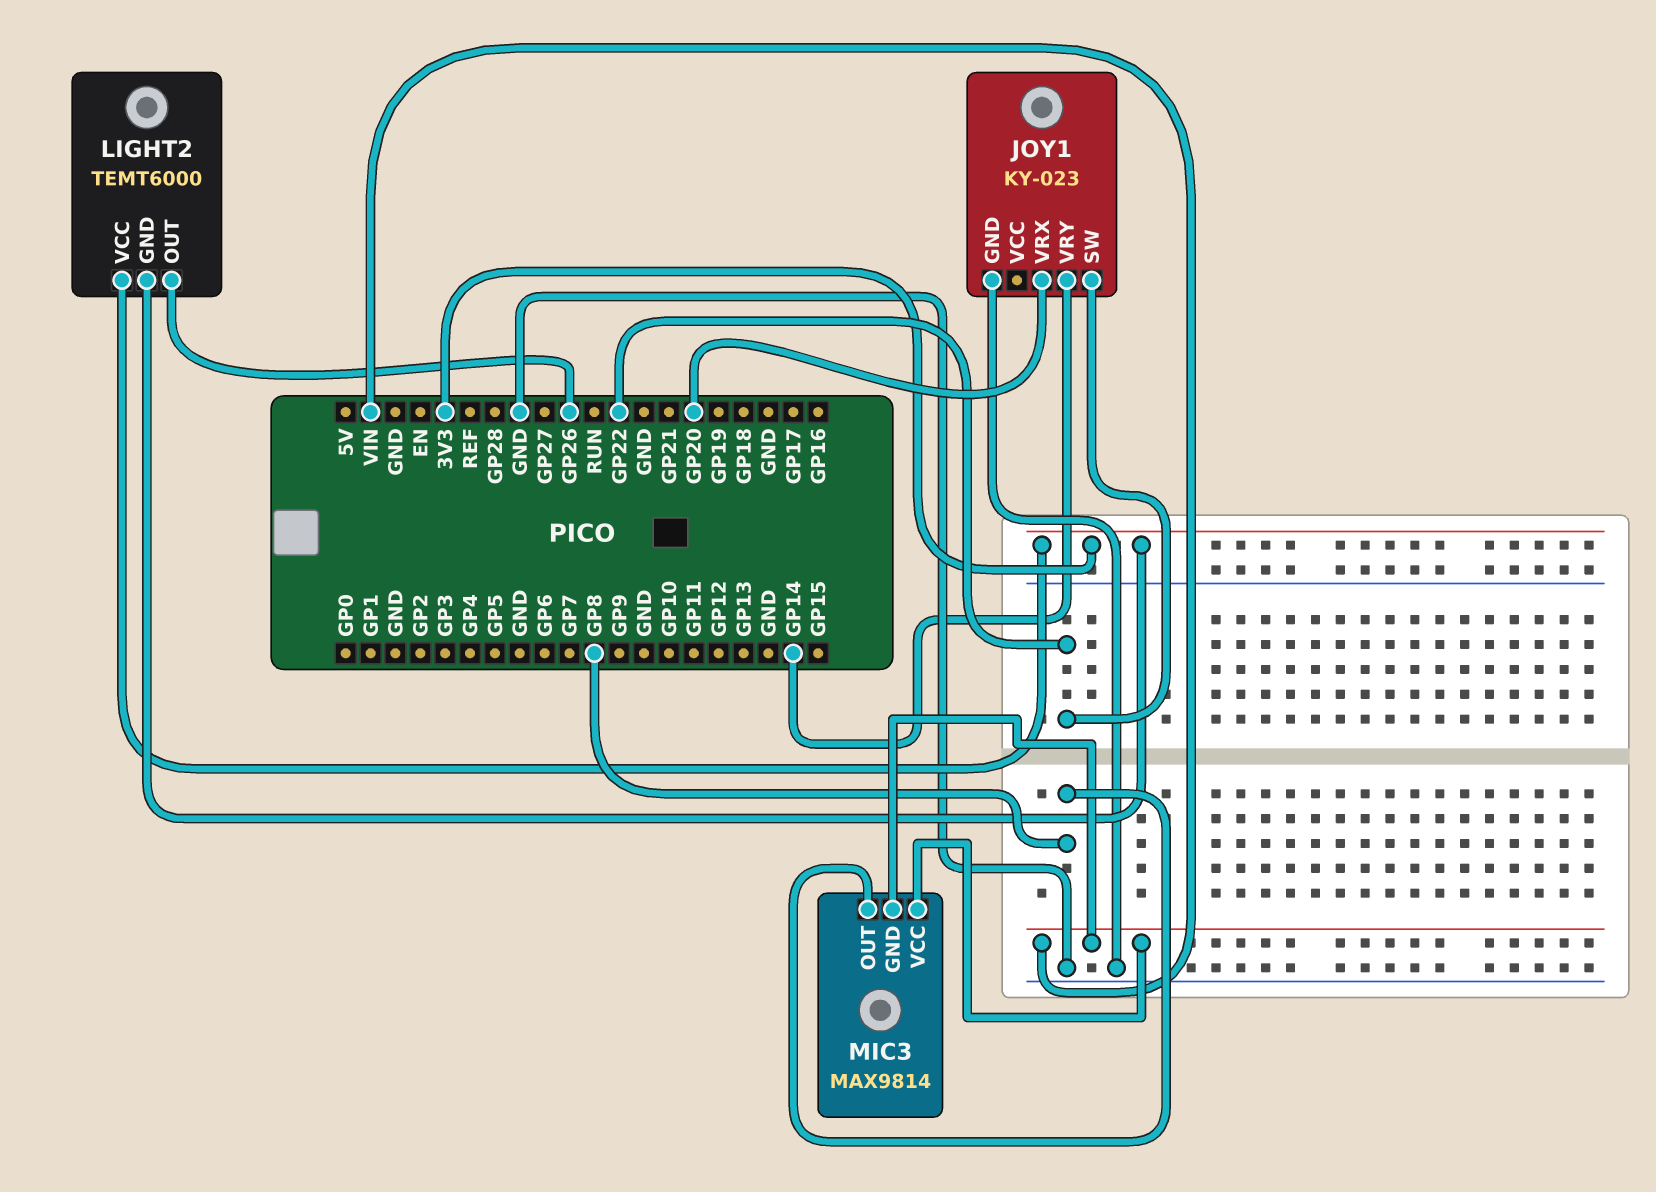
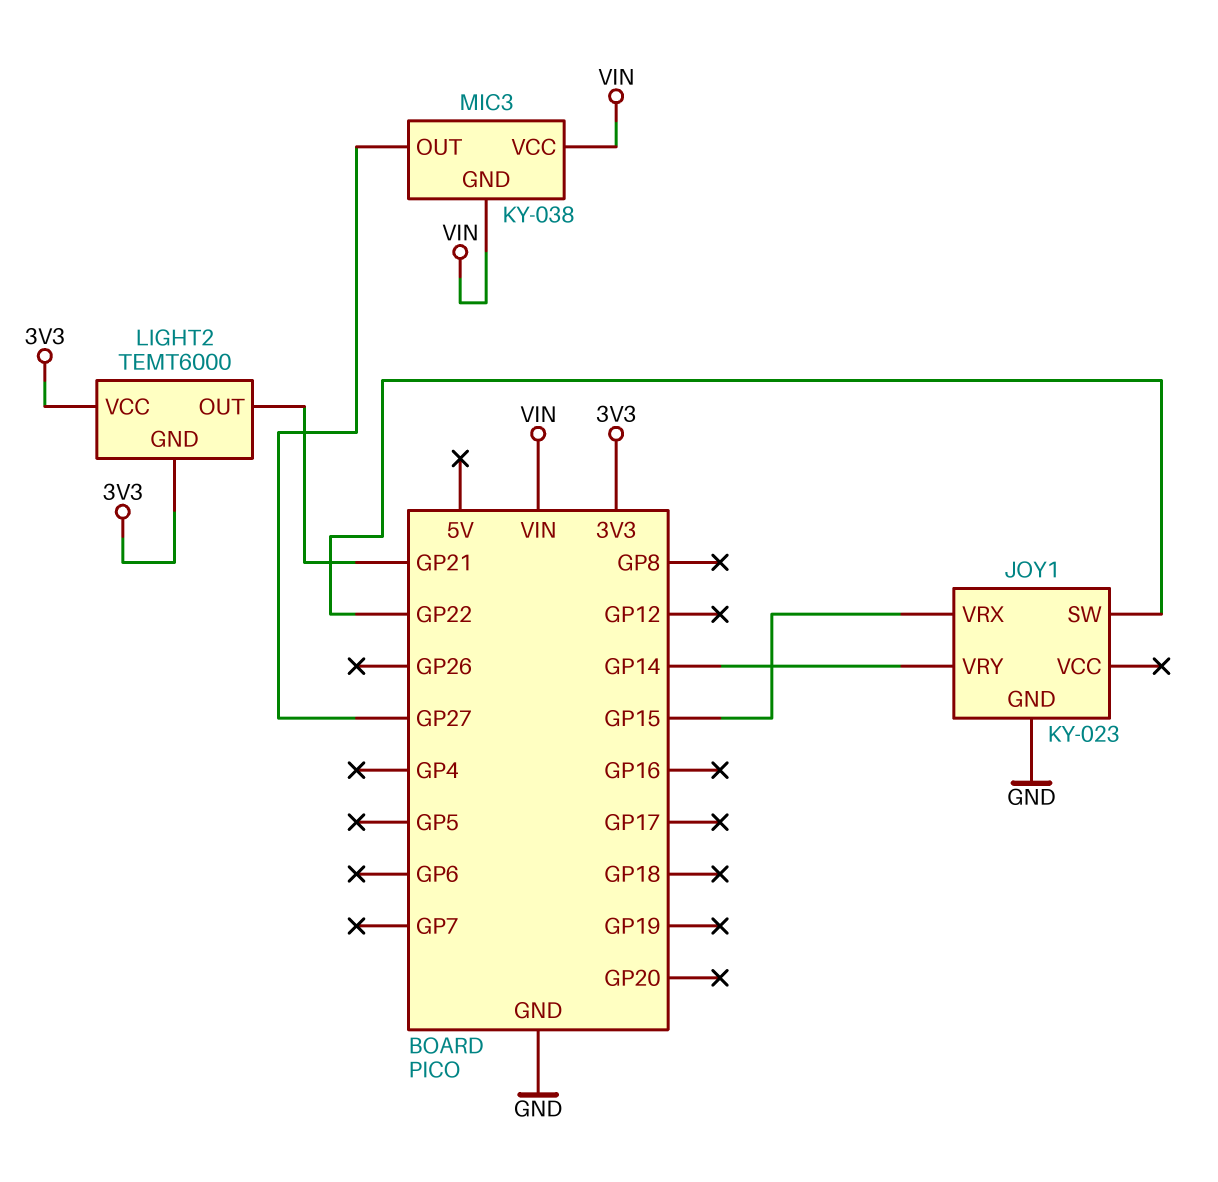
JOY1 pin VRX: GP20 -> GP15
LIGHT2 pin OUT: GP26 -> GP21
MIC3: MAX9814 -> KY-038
MIC3 pin OUT: GP8 -> GP27

